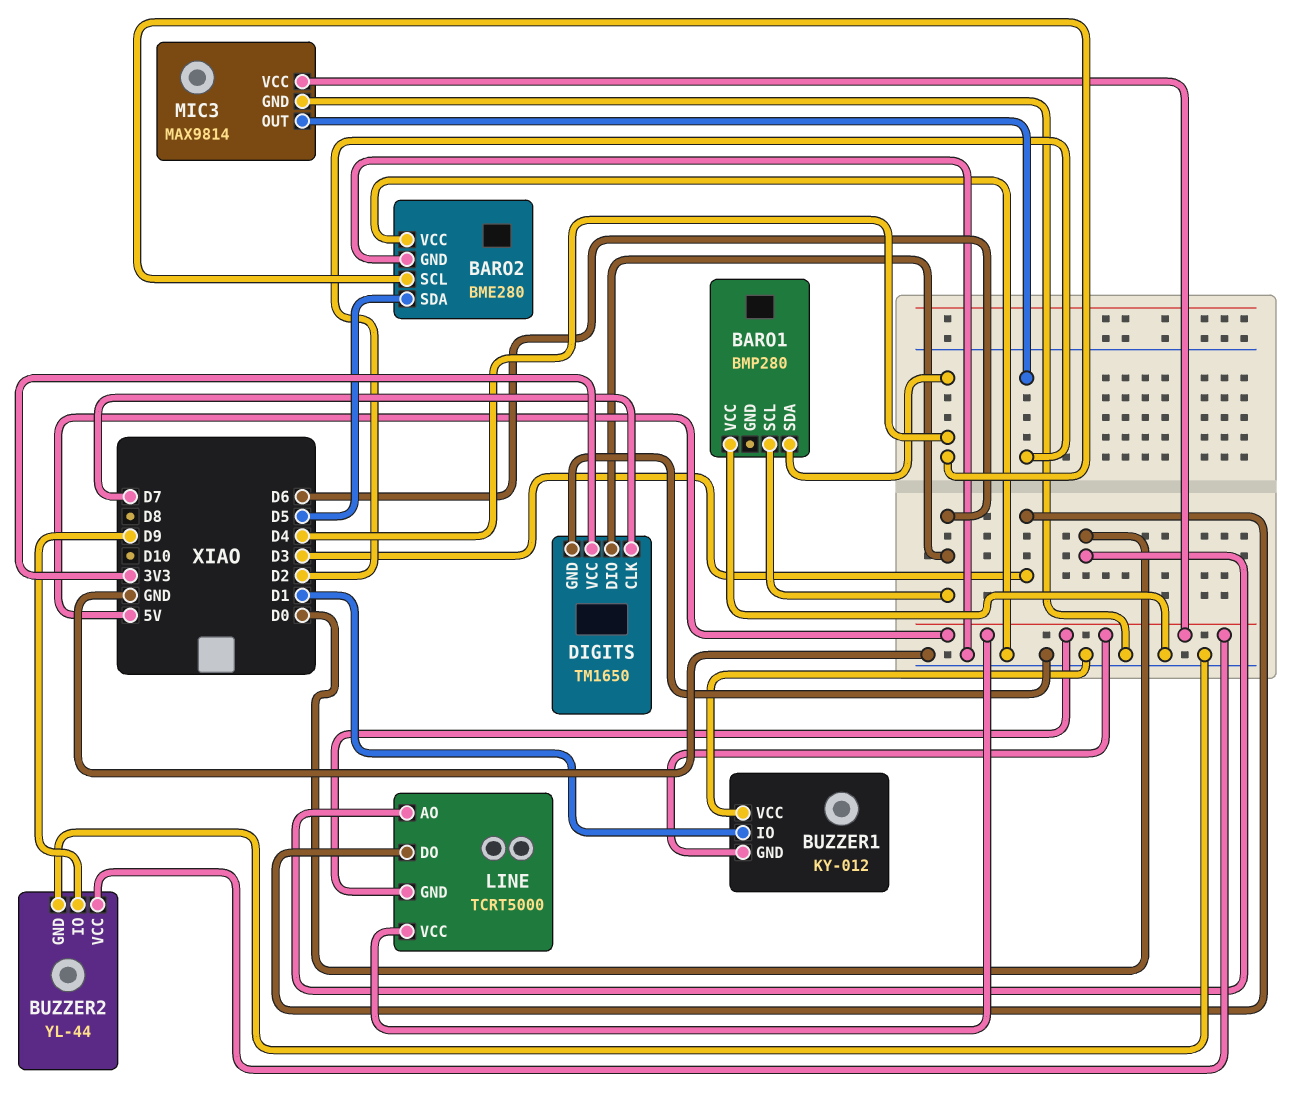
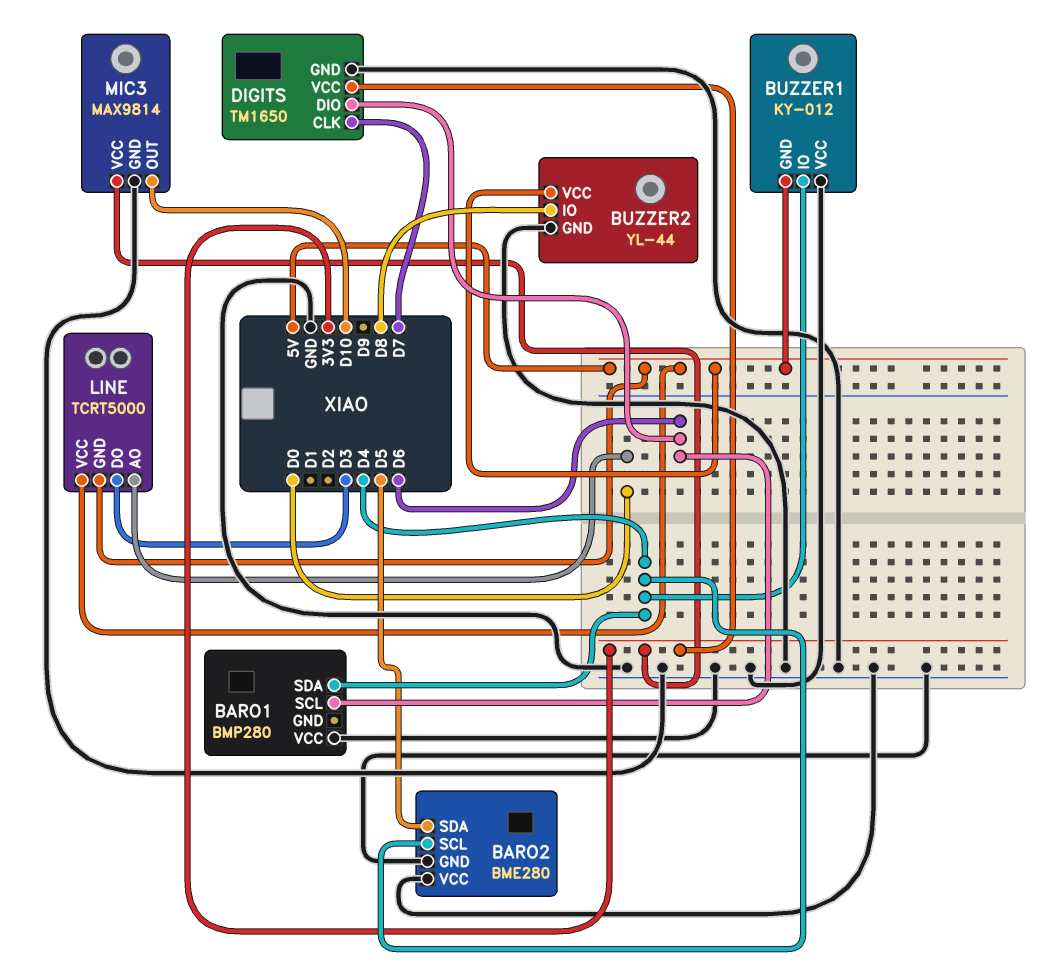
BUZZER1 pin IO: D1 -> D4
BUZZER2 pin IO: D9 -> D8
MIC3 pin OUT: D2 -> D10
MIC3 pin VCC: 5V -> 3V3

